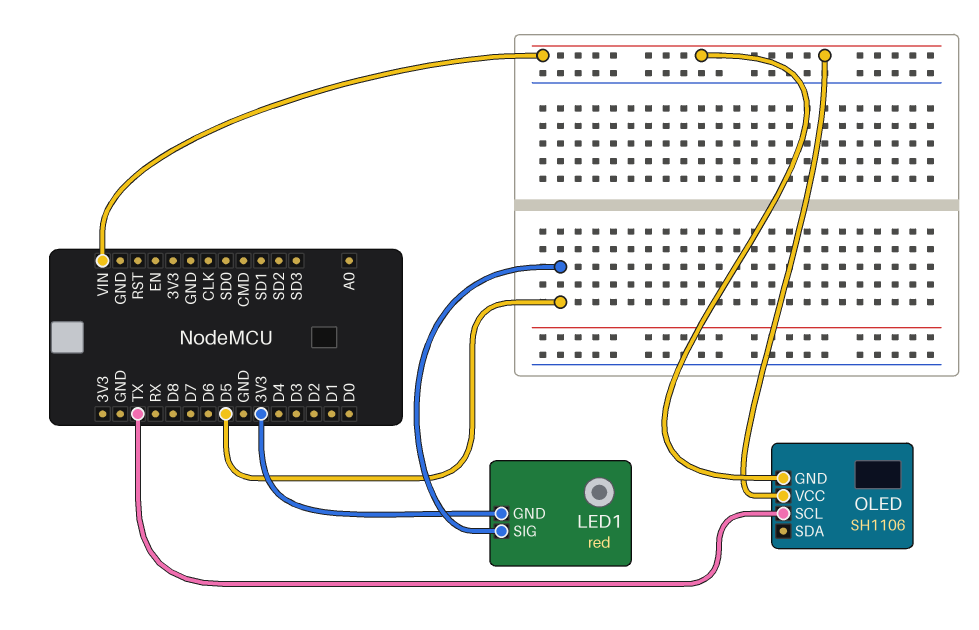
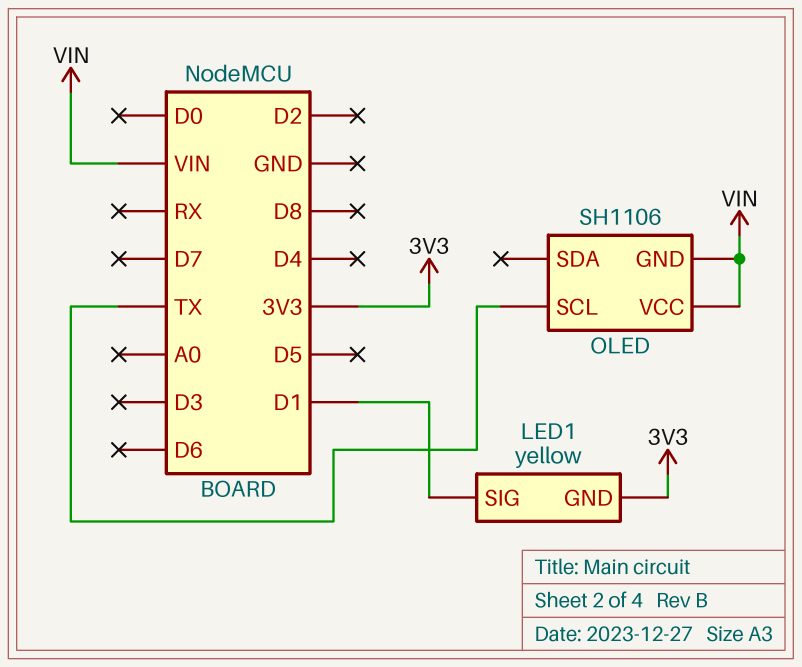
LED1: red -> yellow
LED1 pin SIG: D5 -> D1

